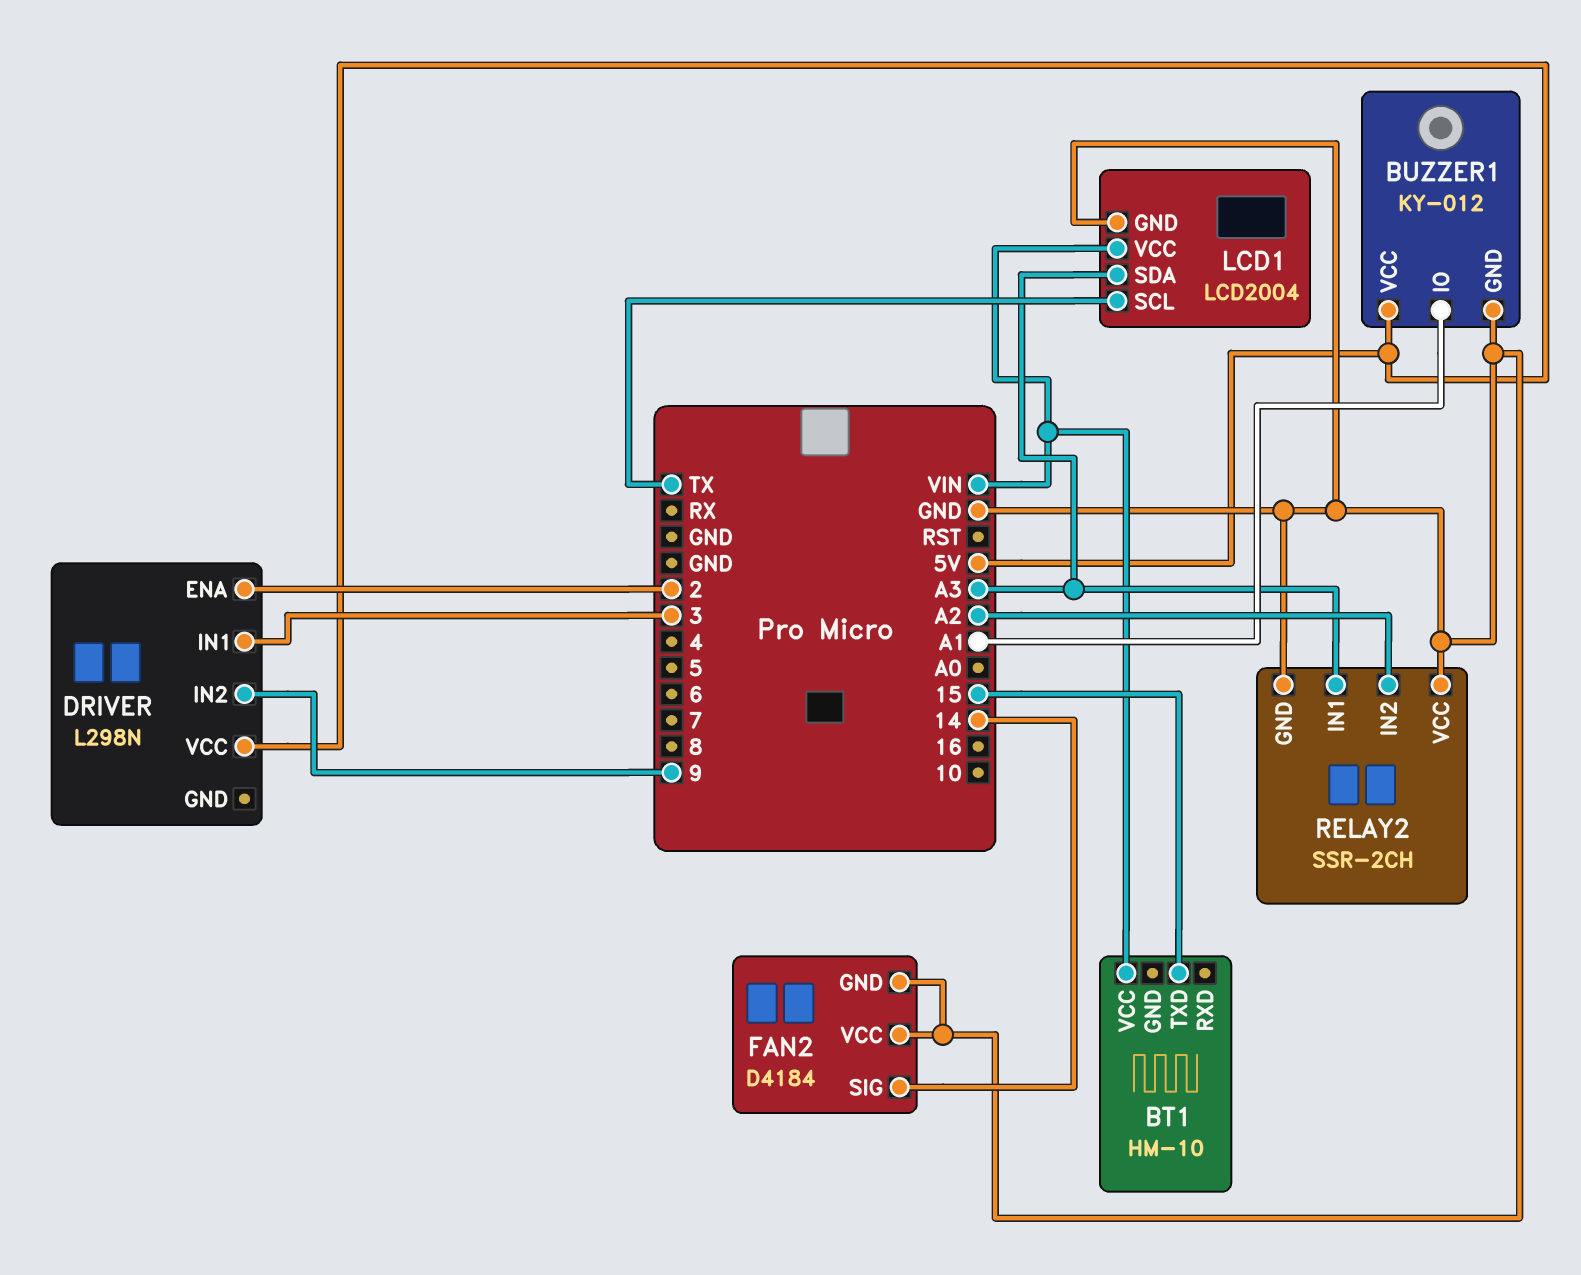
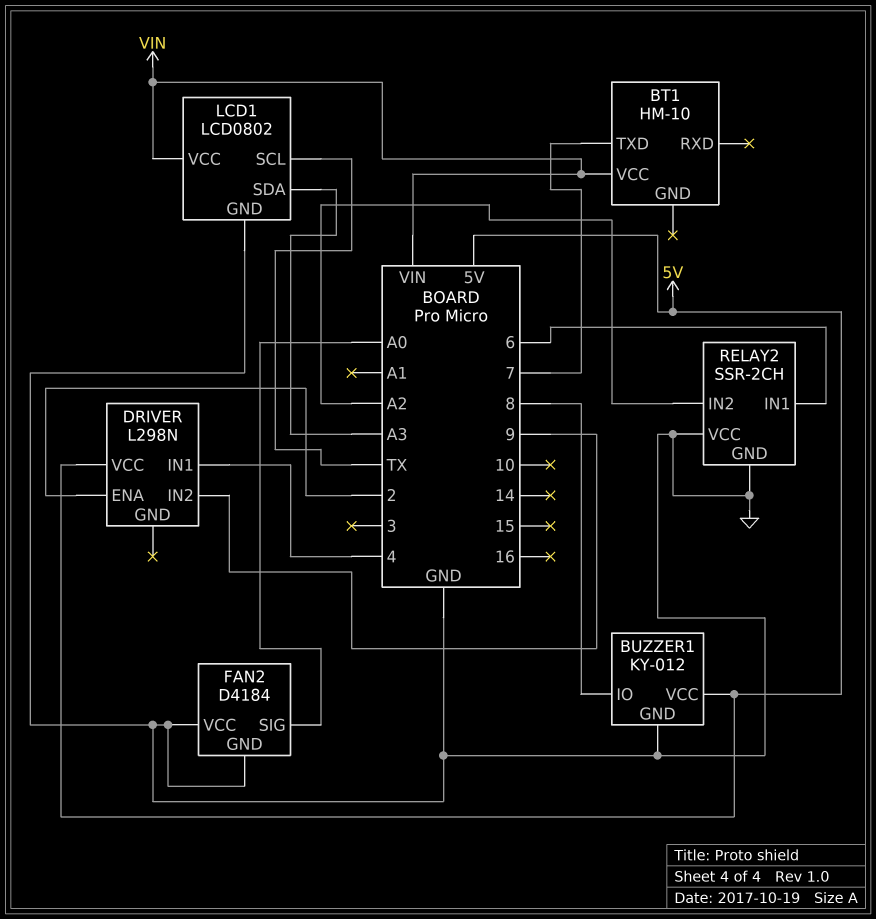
BT1 pin TXD: 15 -> 7
BUZZER1 pin IO: A1 -> 8
DRIVER pin IN1: 3 -> 4
FAN2 pin SIG: 14 -> A0
LCD1: LCD2004 -> LCD0802
RELAY2 pin IN1: A3 -> 6

